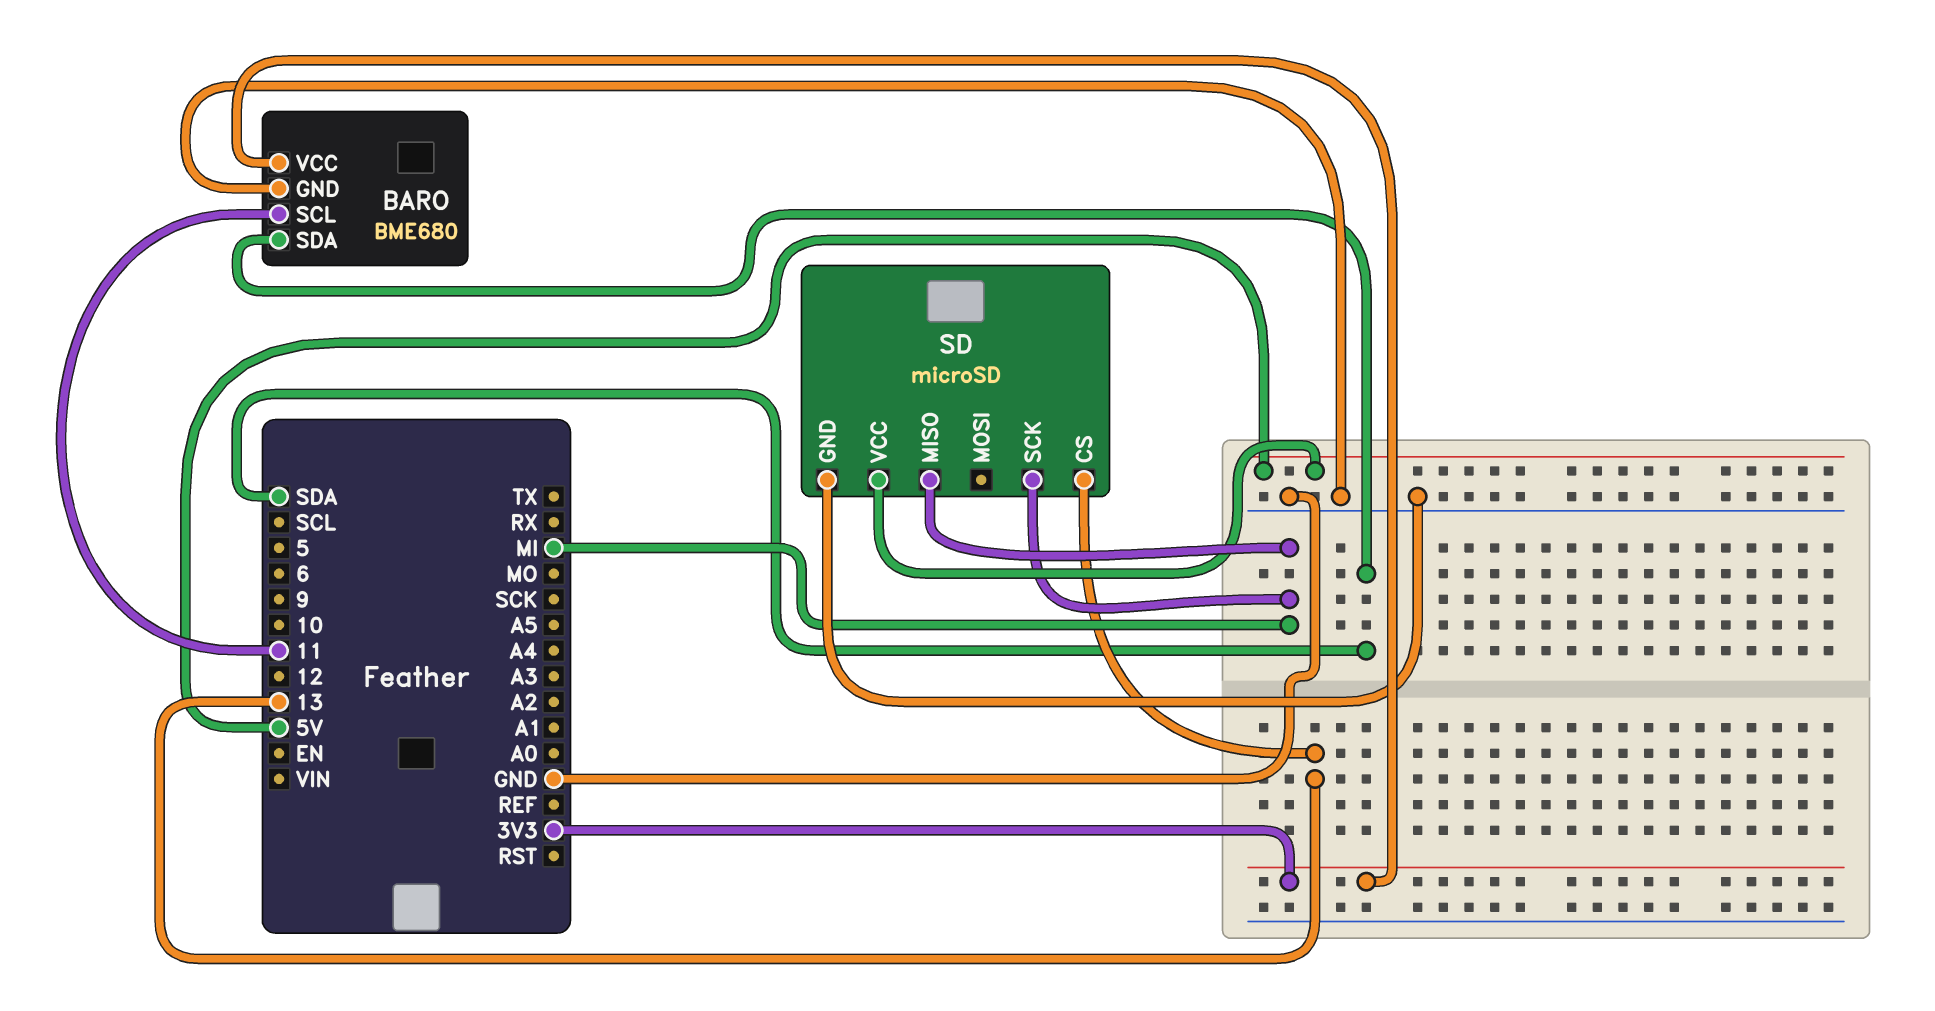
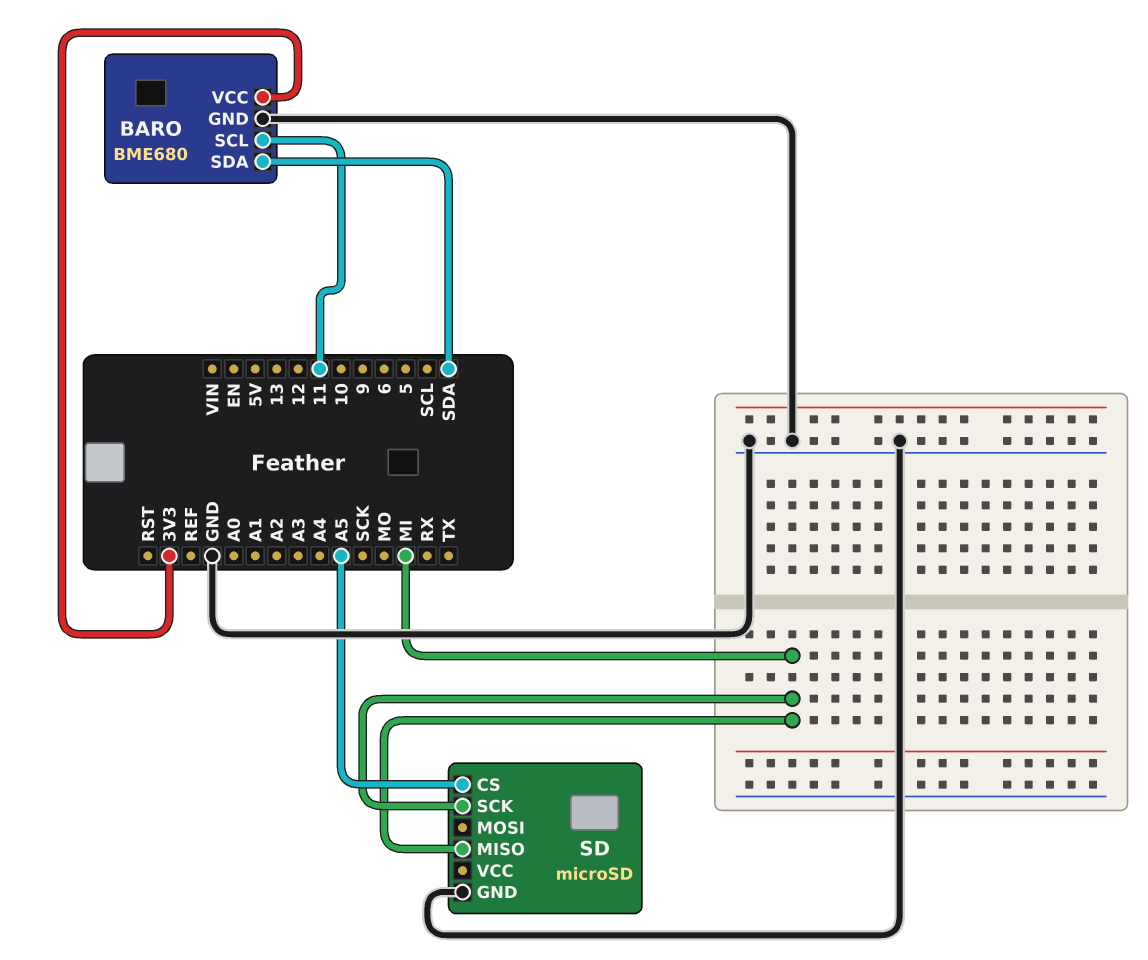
SD pin CS: 13 -> A5
SD pin VCC: 5V -> none

